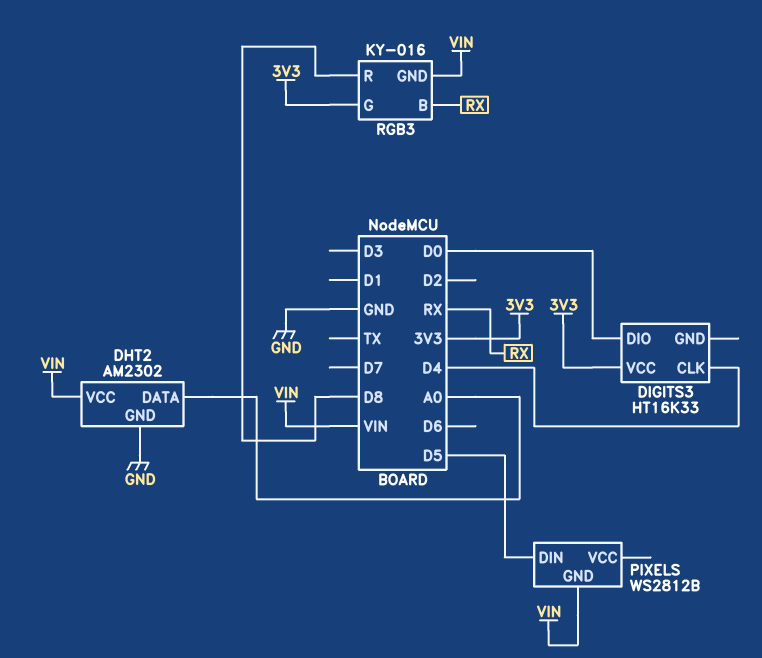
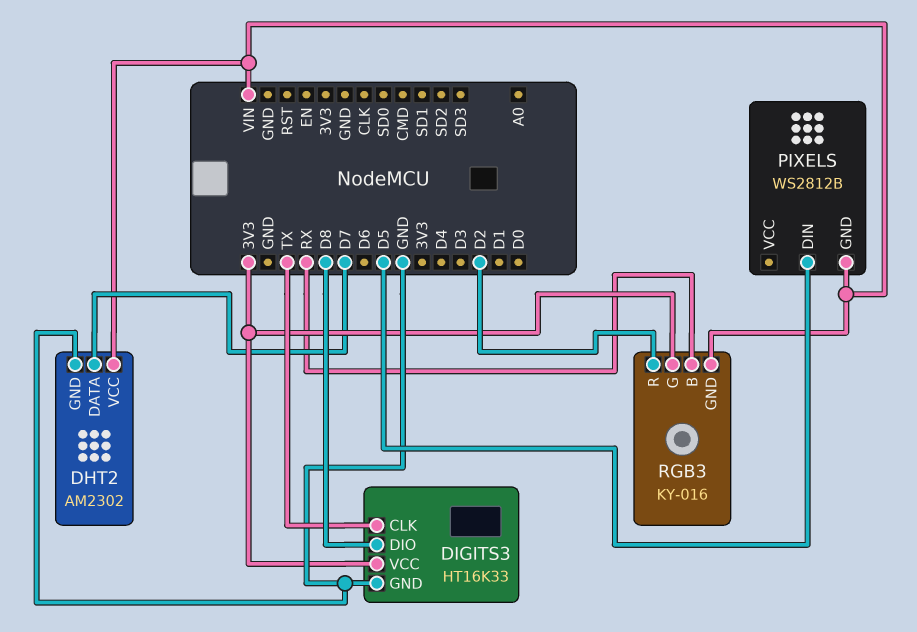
DHT2 pin DATA: A0 -> D7
DIGITS3 pin CLK: D4 -> TX
DIGITS3 pin DIO: D0 -> D8
DIGITS3 pin GND: none -> GND
RGB3 pin R: D8 -> D2

